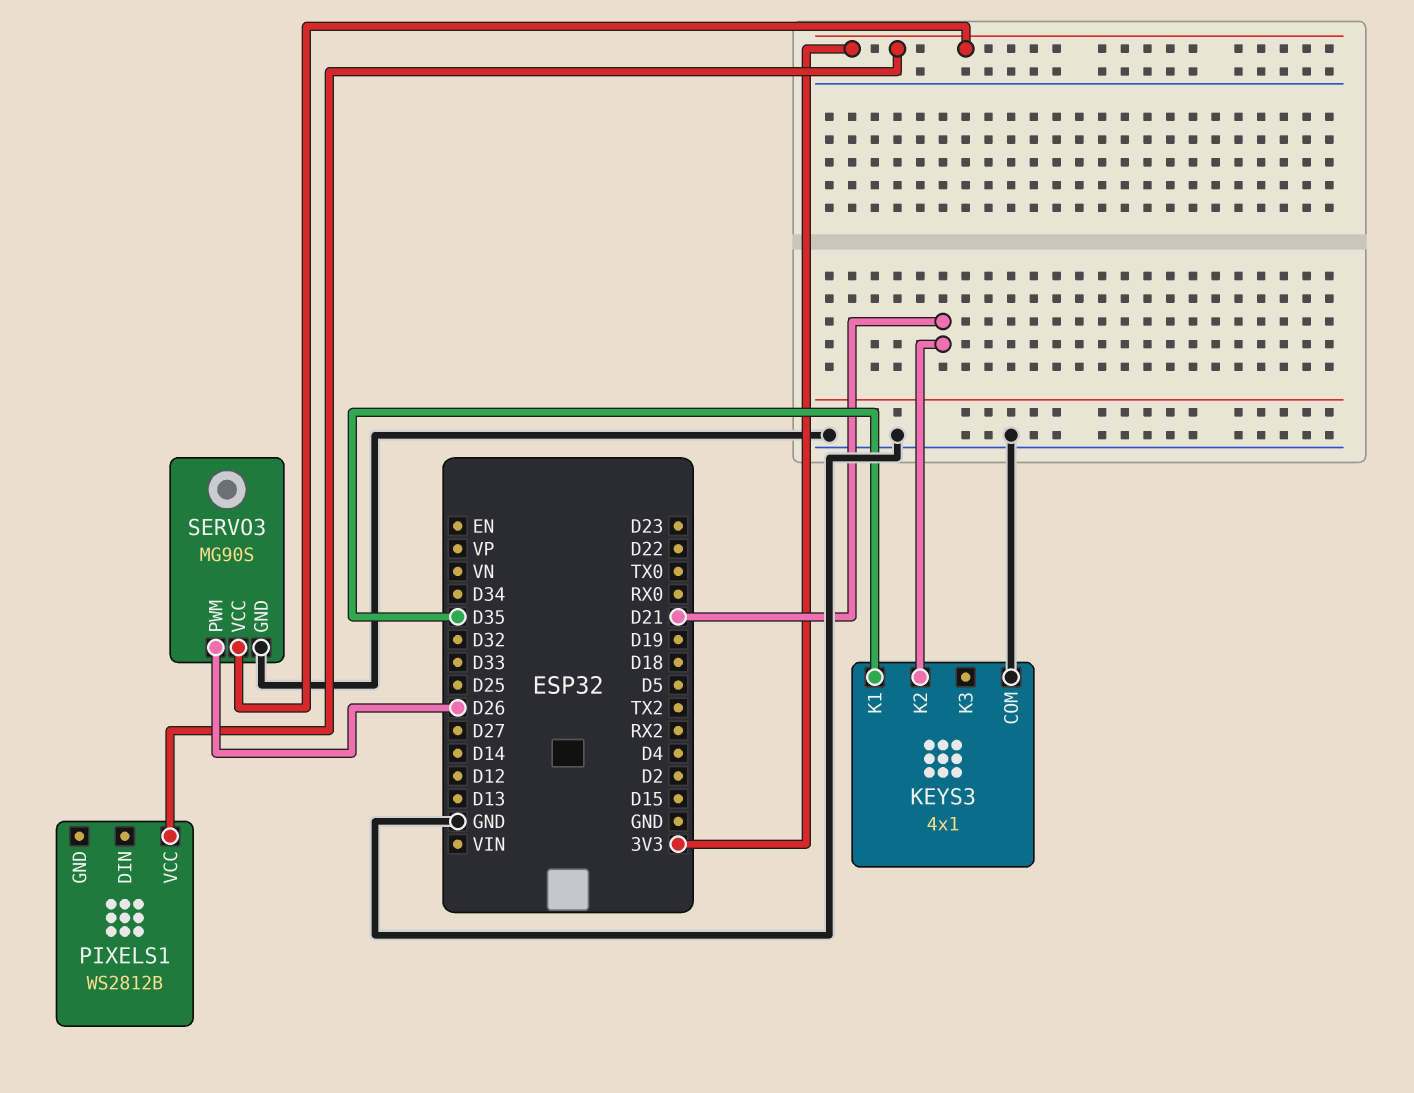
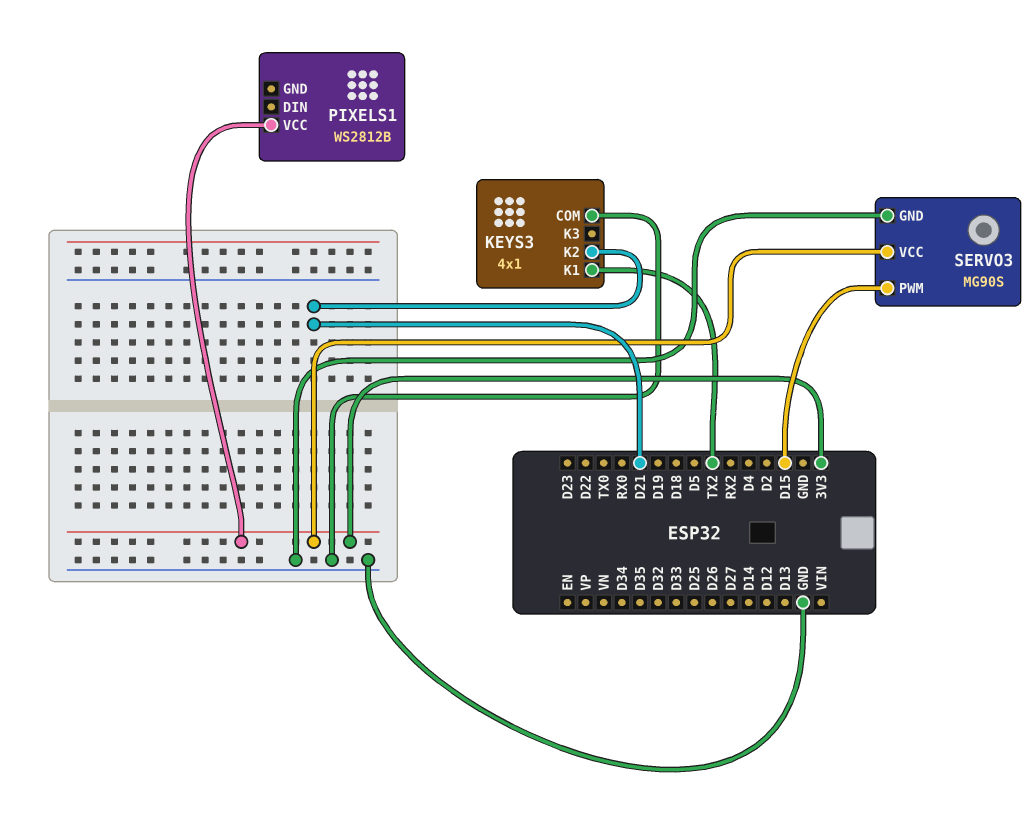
KEYS3 pin K1: D35 -> TX2
SERVO3 pin PWM: D26 -> D15

